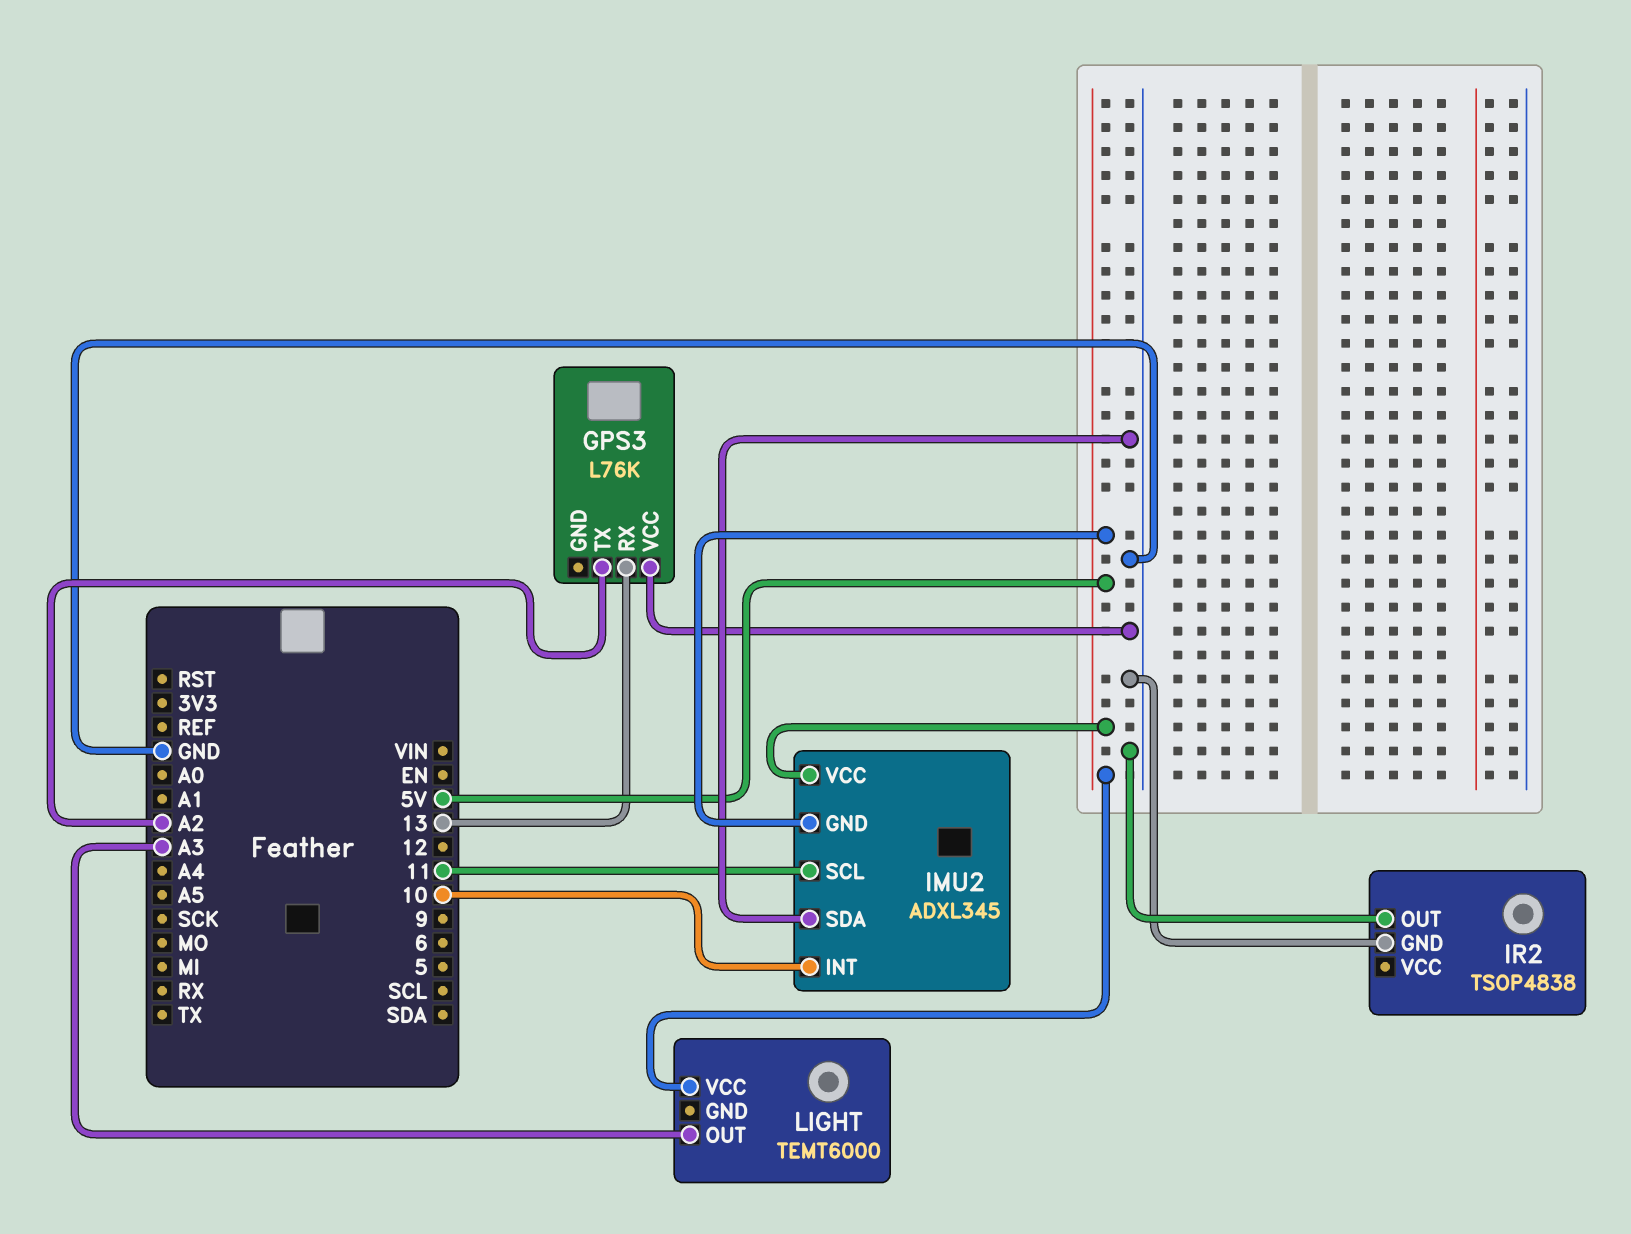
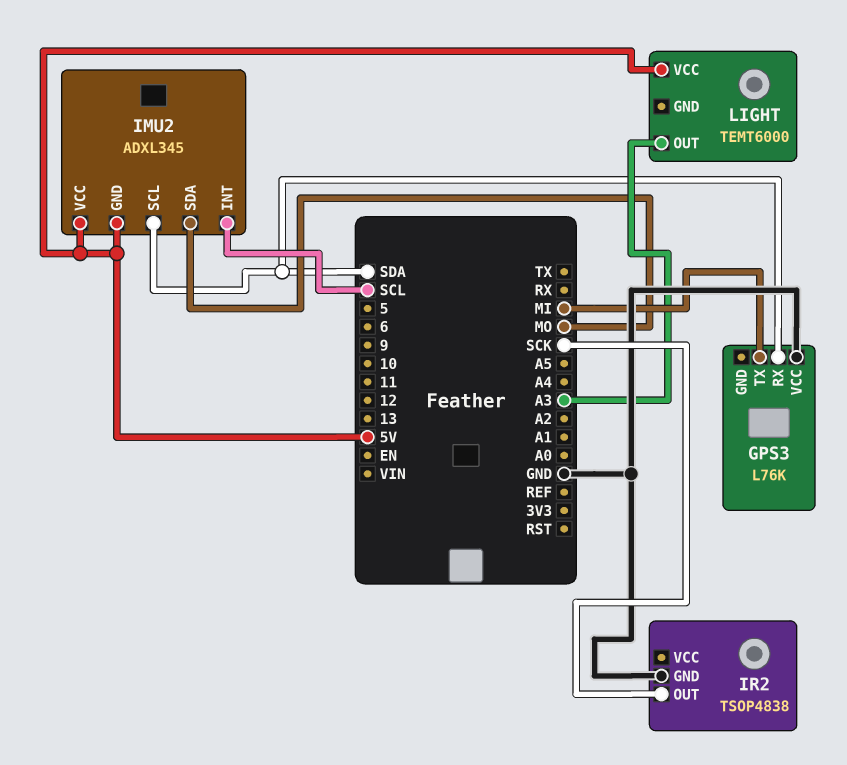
GPS3 pin RX: 13 -> SDA
GPS3 pin TX: A2 -> MI
IMU2 pin INT: 10 -> SCL
IMU2 pin SCL: 11 -> SDA
IMU2 pin SDA: GND -> MO
IR2 pin OUT: GND -> SCK

